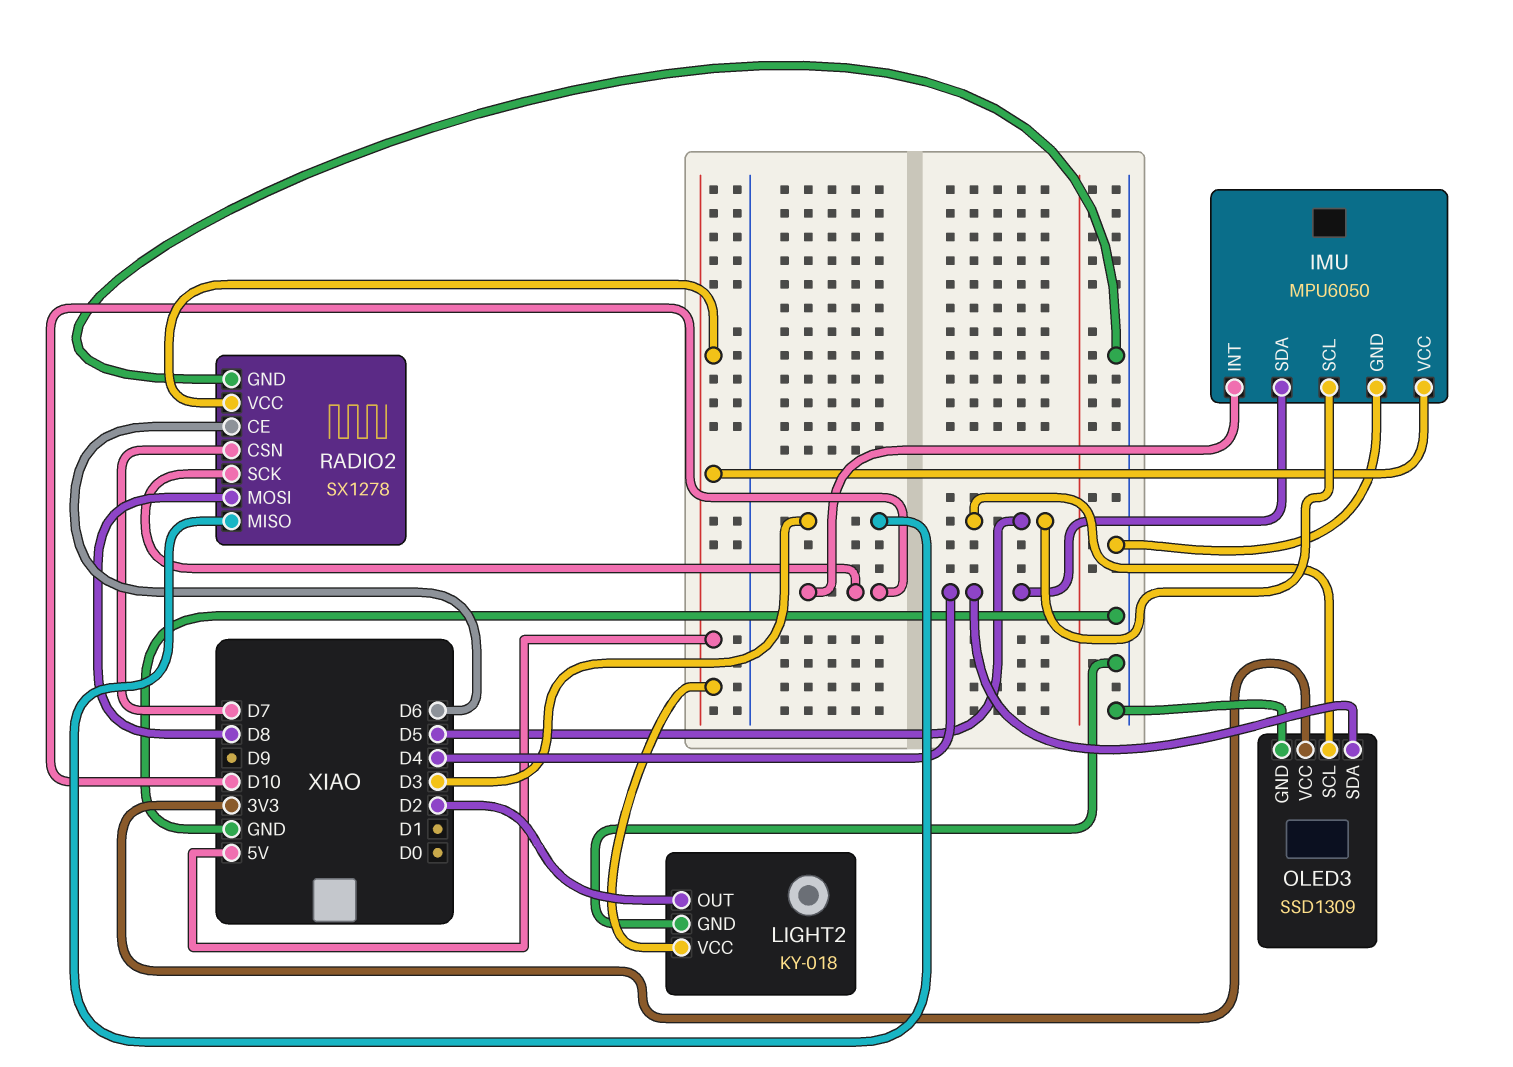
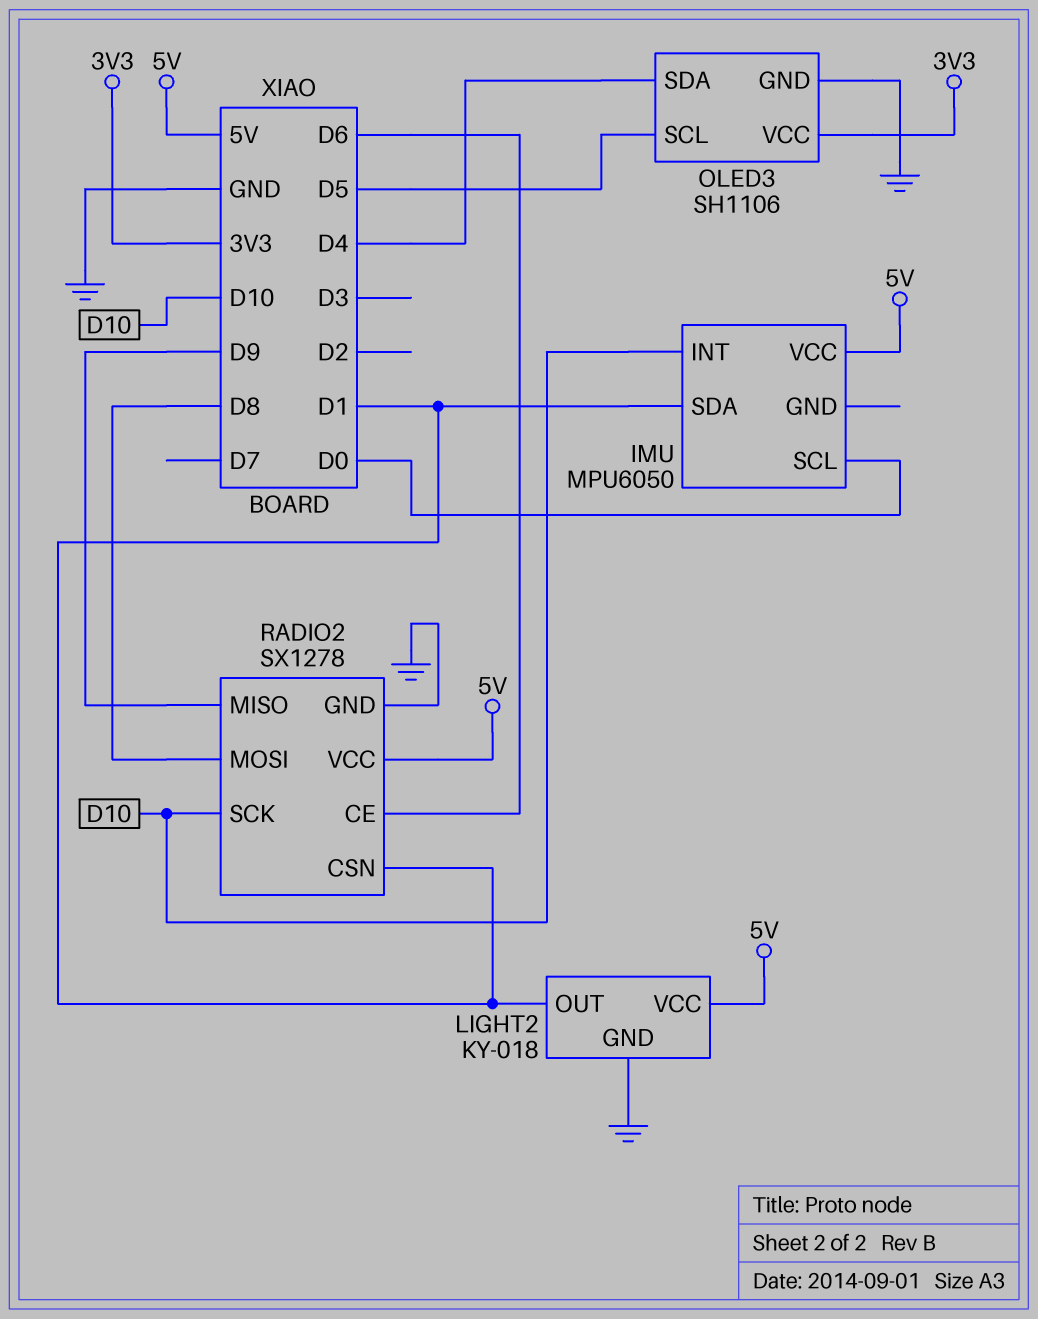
IMU pin GND: GND -> none
IMU pin SCL: D5 -> D0
IMU pin SDA: D4 -> D1
LIGHT2 pin OUT: D2 -> D1
OLED3: SSD1309 -> SH1106
RADIO2 pin CSN: D7 -> D1
RADIO2 pin MISO: D3 -> D9

